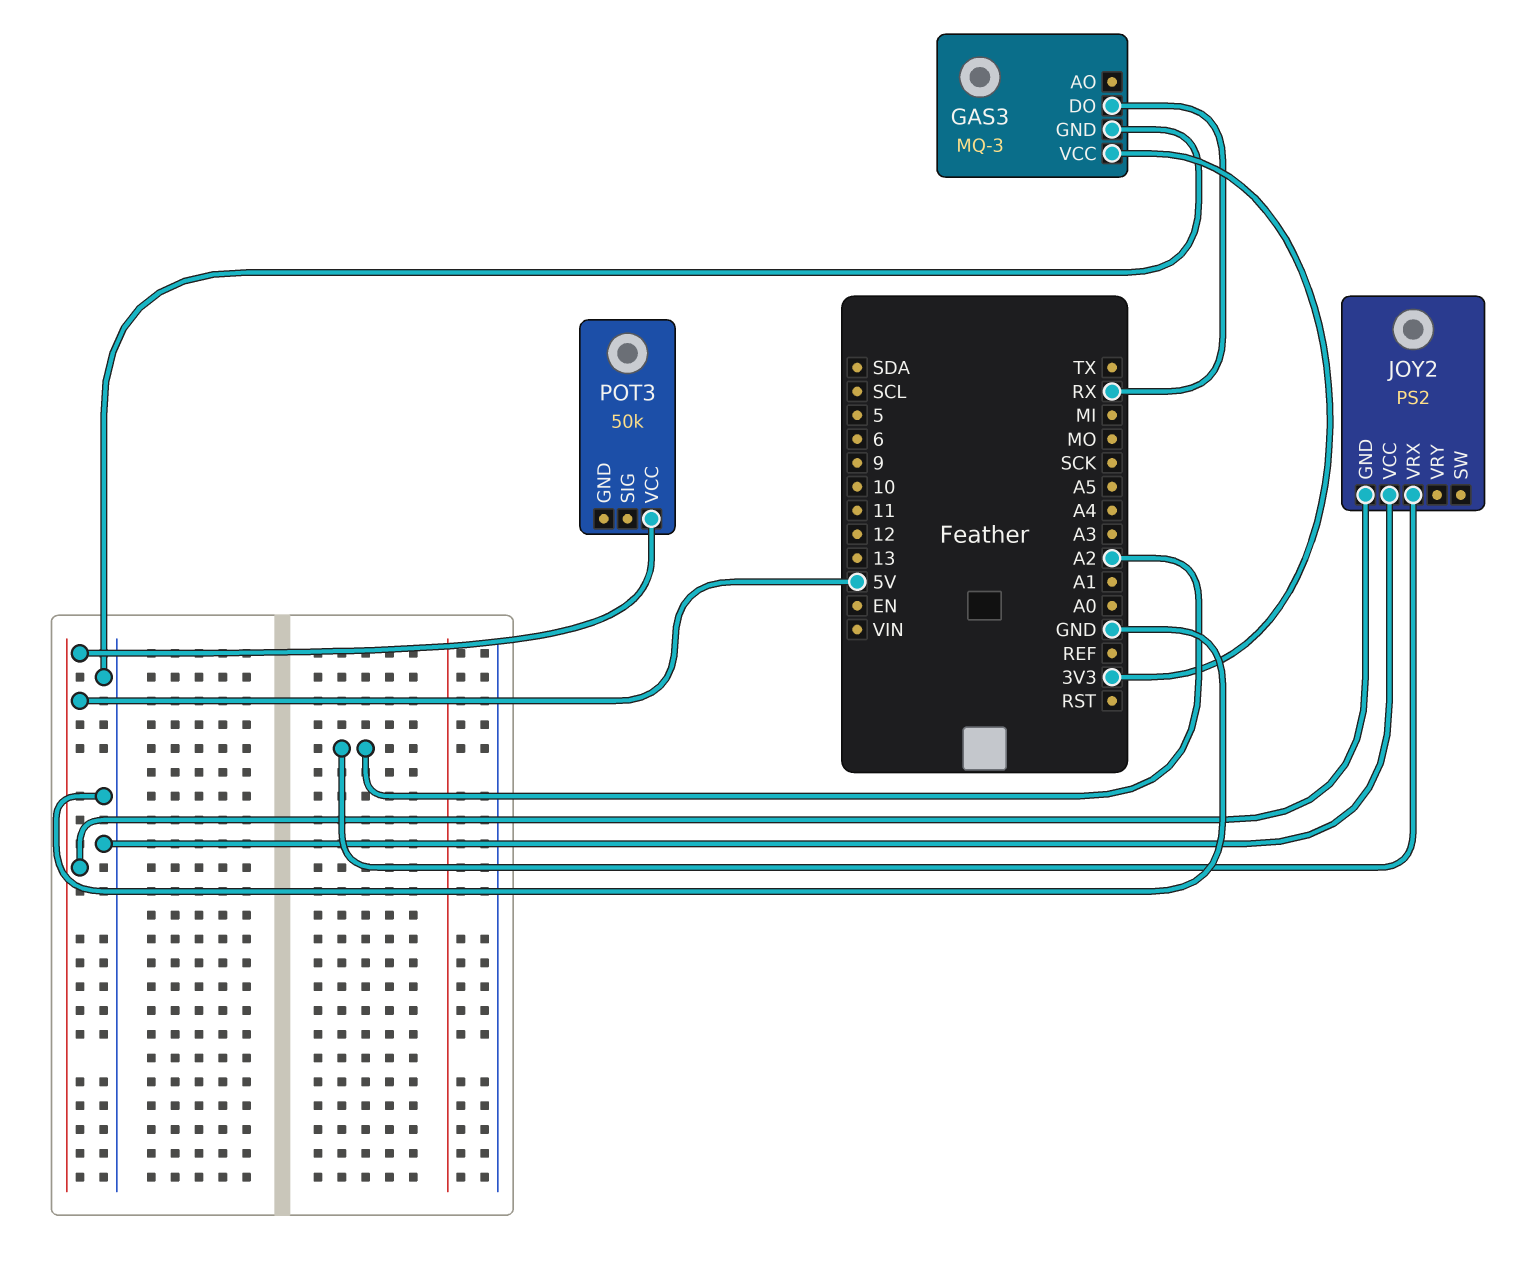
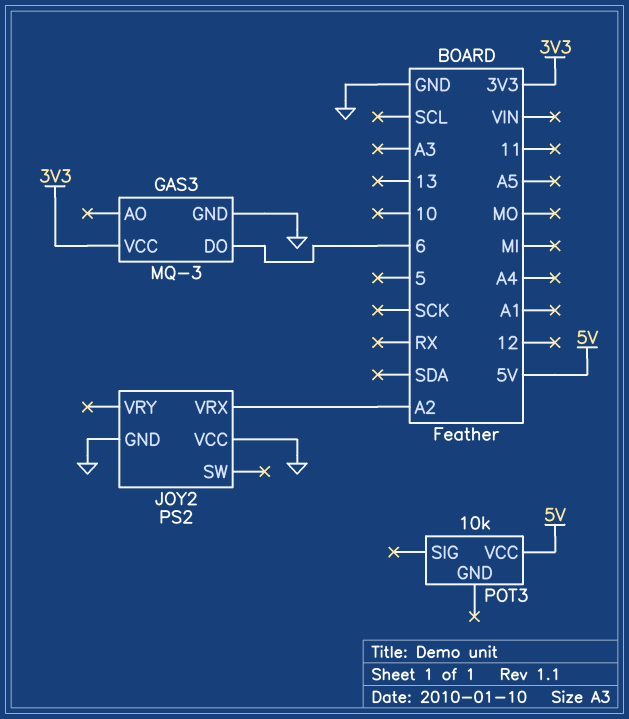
GAS3 pin DO: RX -> 6
JOY2 pin GND: 5V -> GND
POT3: 50k -> 10k

